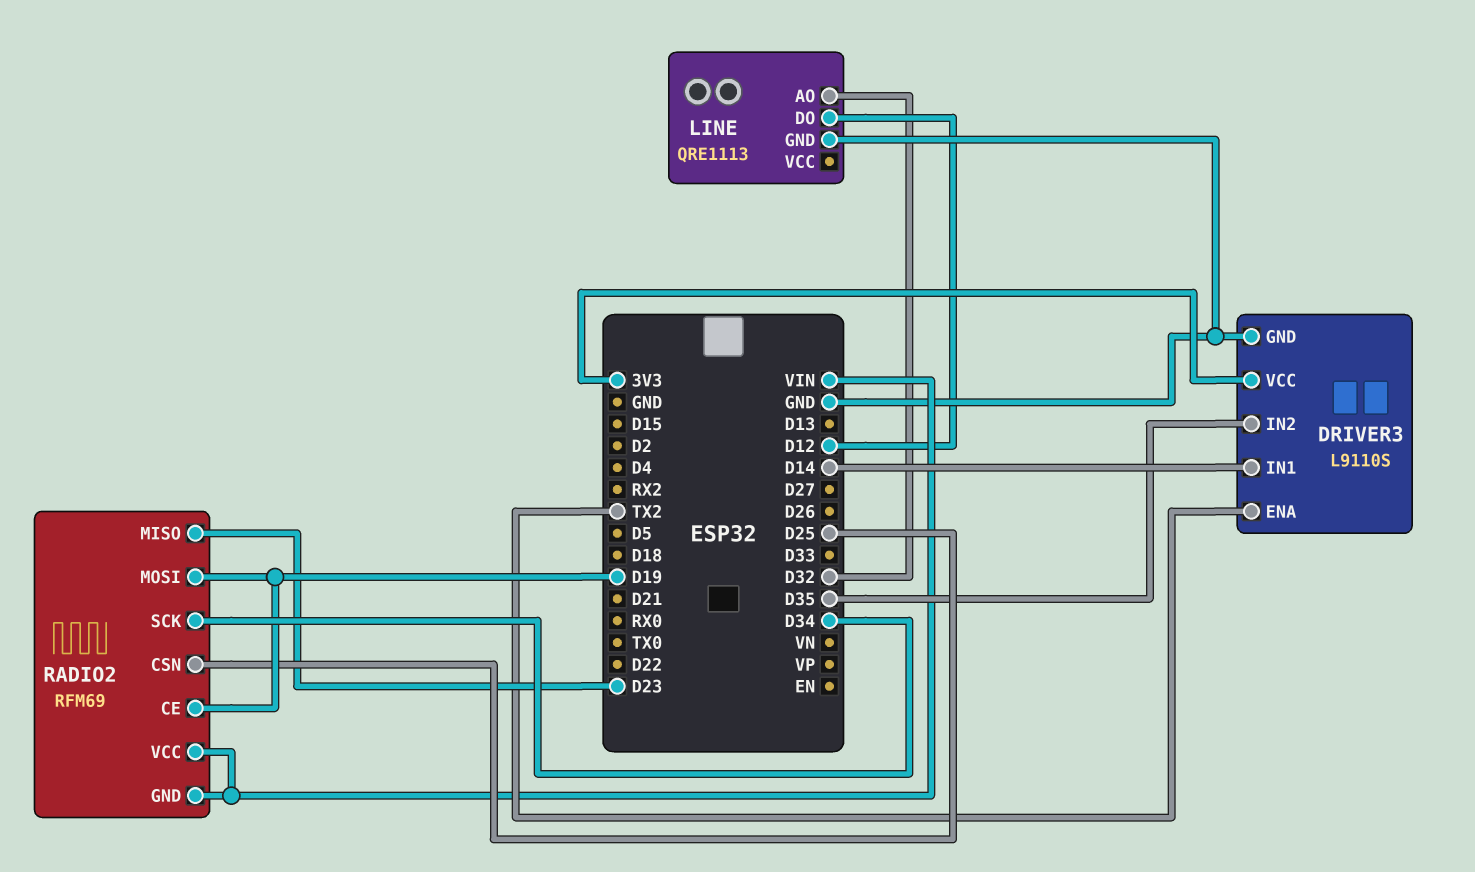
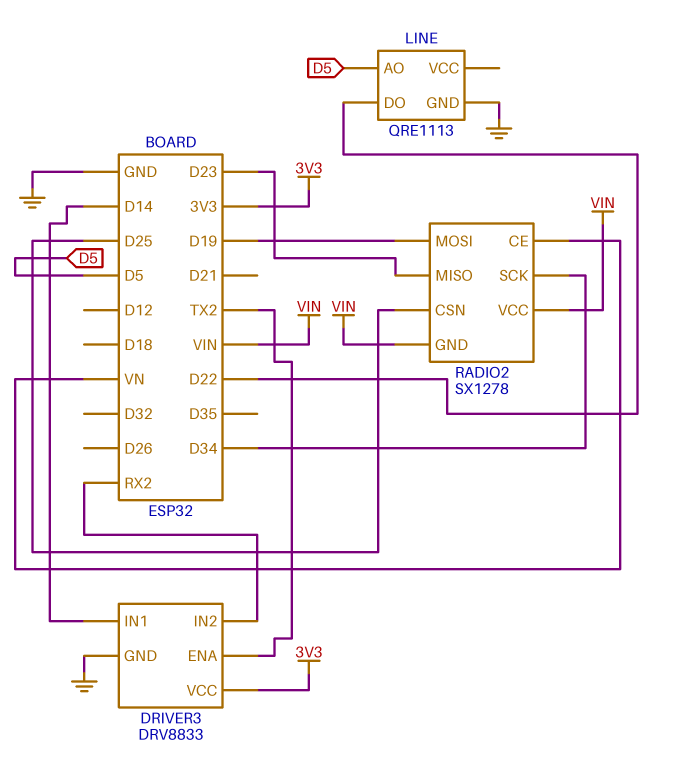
DRIVER3: L9110S -> DRV8833
DRIVER3 pin IN2: D35 -> RX2
LINE pin AO: D32 -> D5
LINE pin DO: D12 -> D22
RADIO2: RFM69 -> SX1278
RADIO2 pin CE: D19 -> VN

